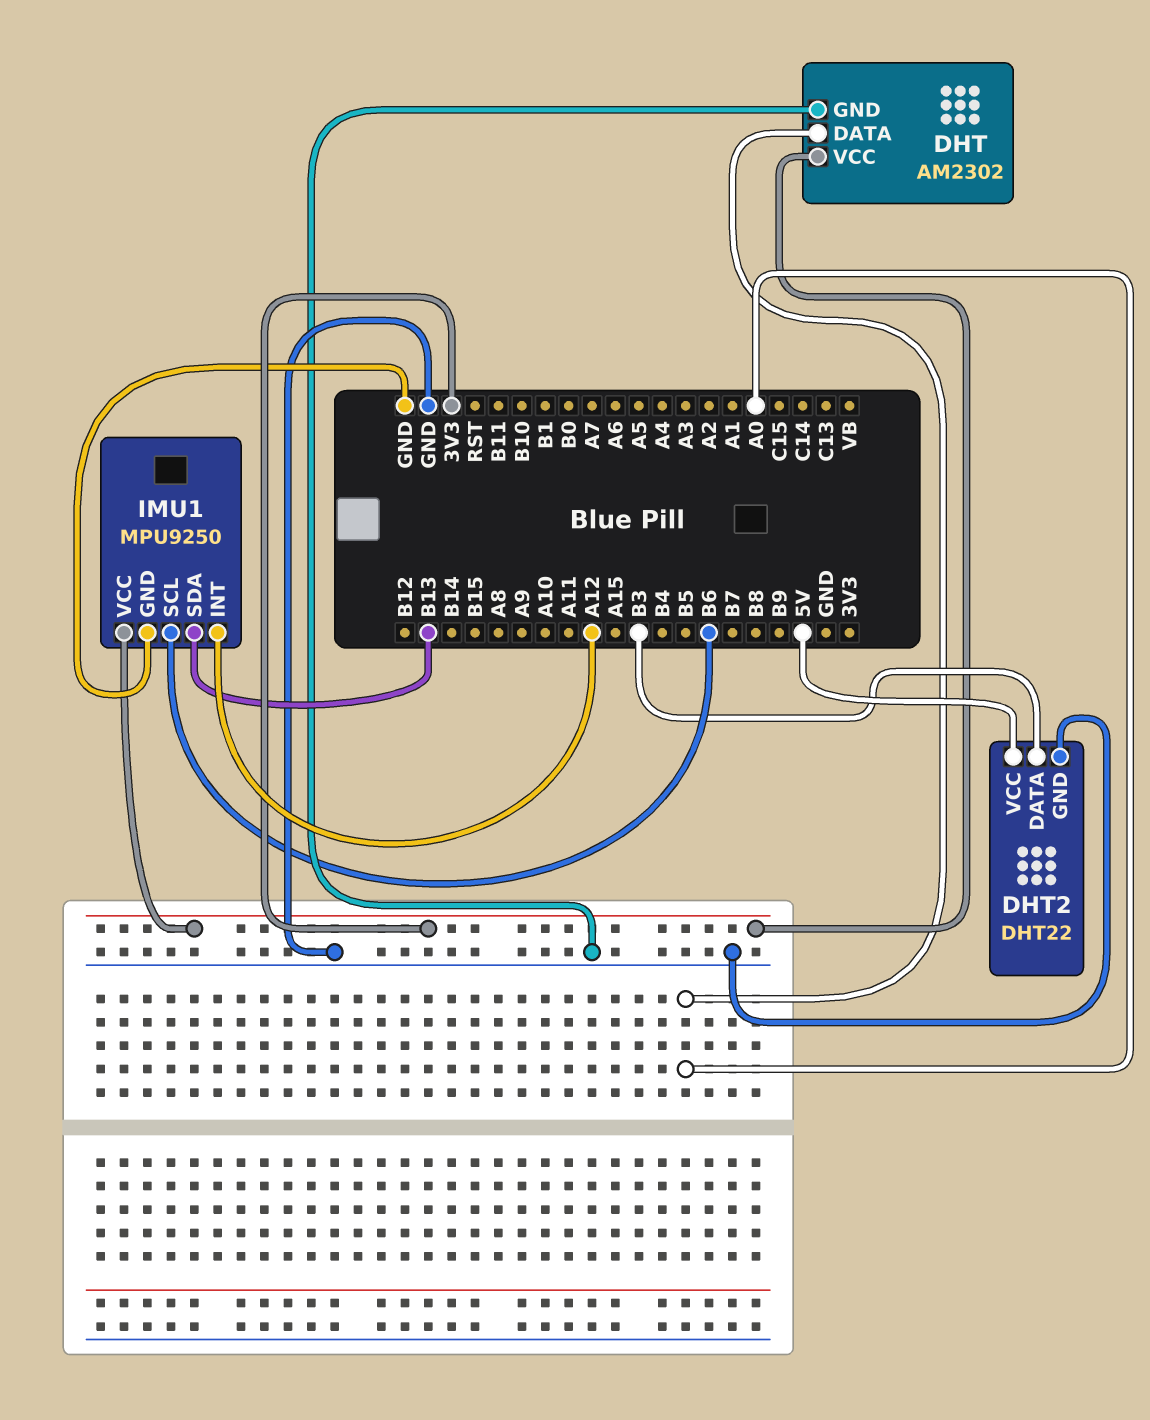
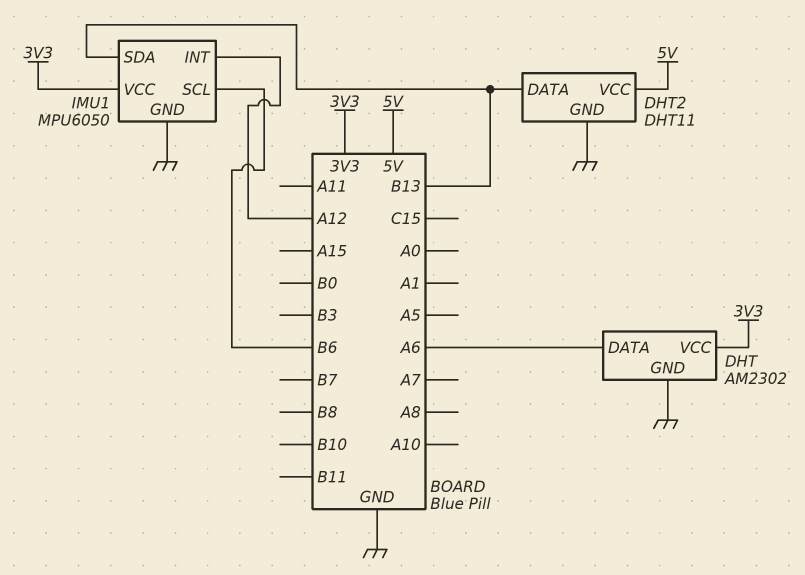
DHT pin DATA: A0 -> A6
DHT2: DHT22 -> DHT11
DHT2 pin DATA: B3 -> B13
IMU1: MPU9250 -> MPU6050

